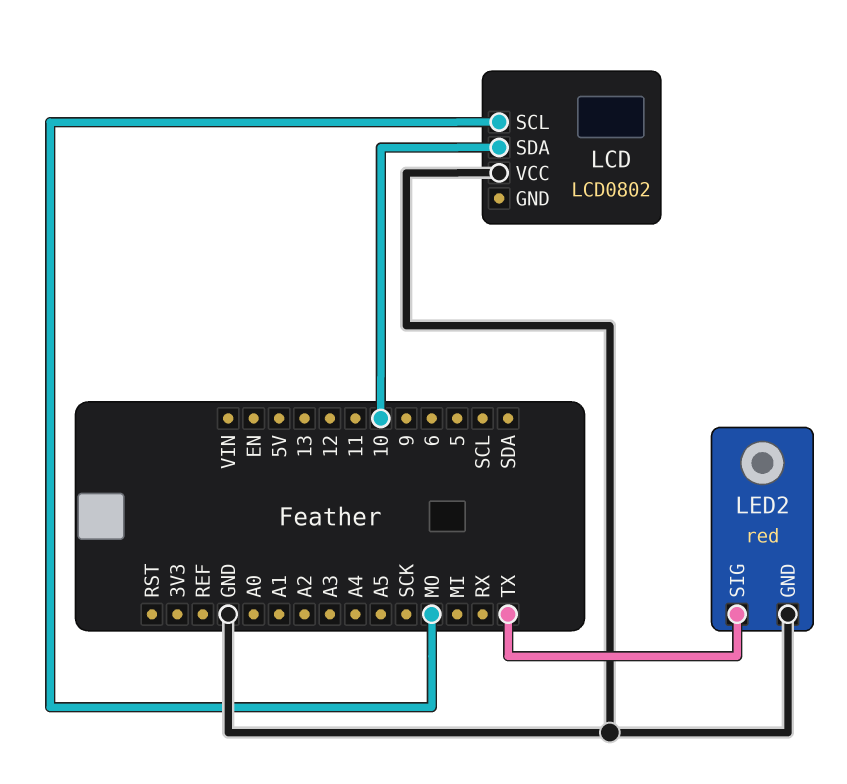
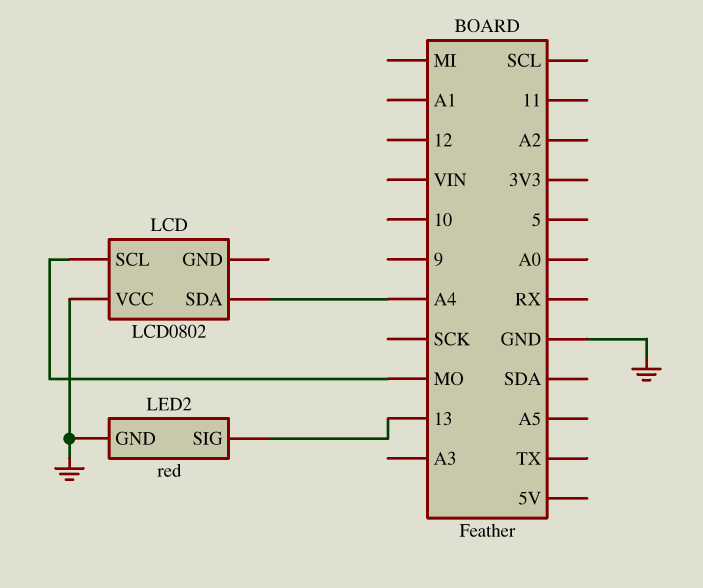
LCD pin SDA: 10 -> A4
LED2 pin SIG: TX -> 13

